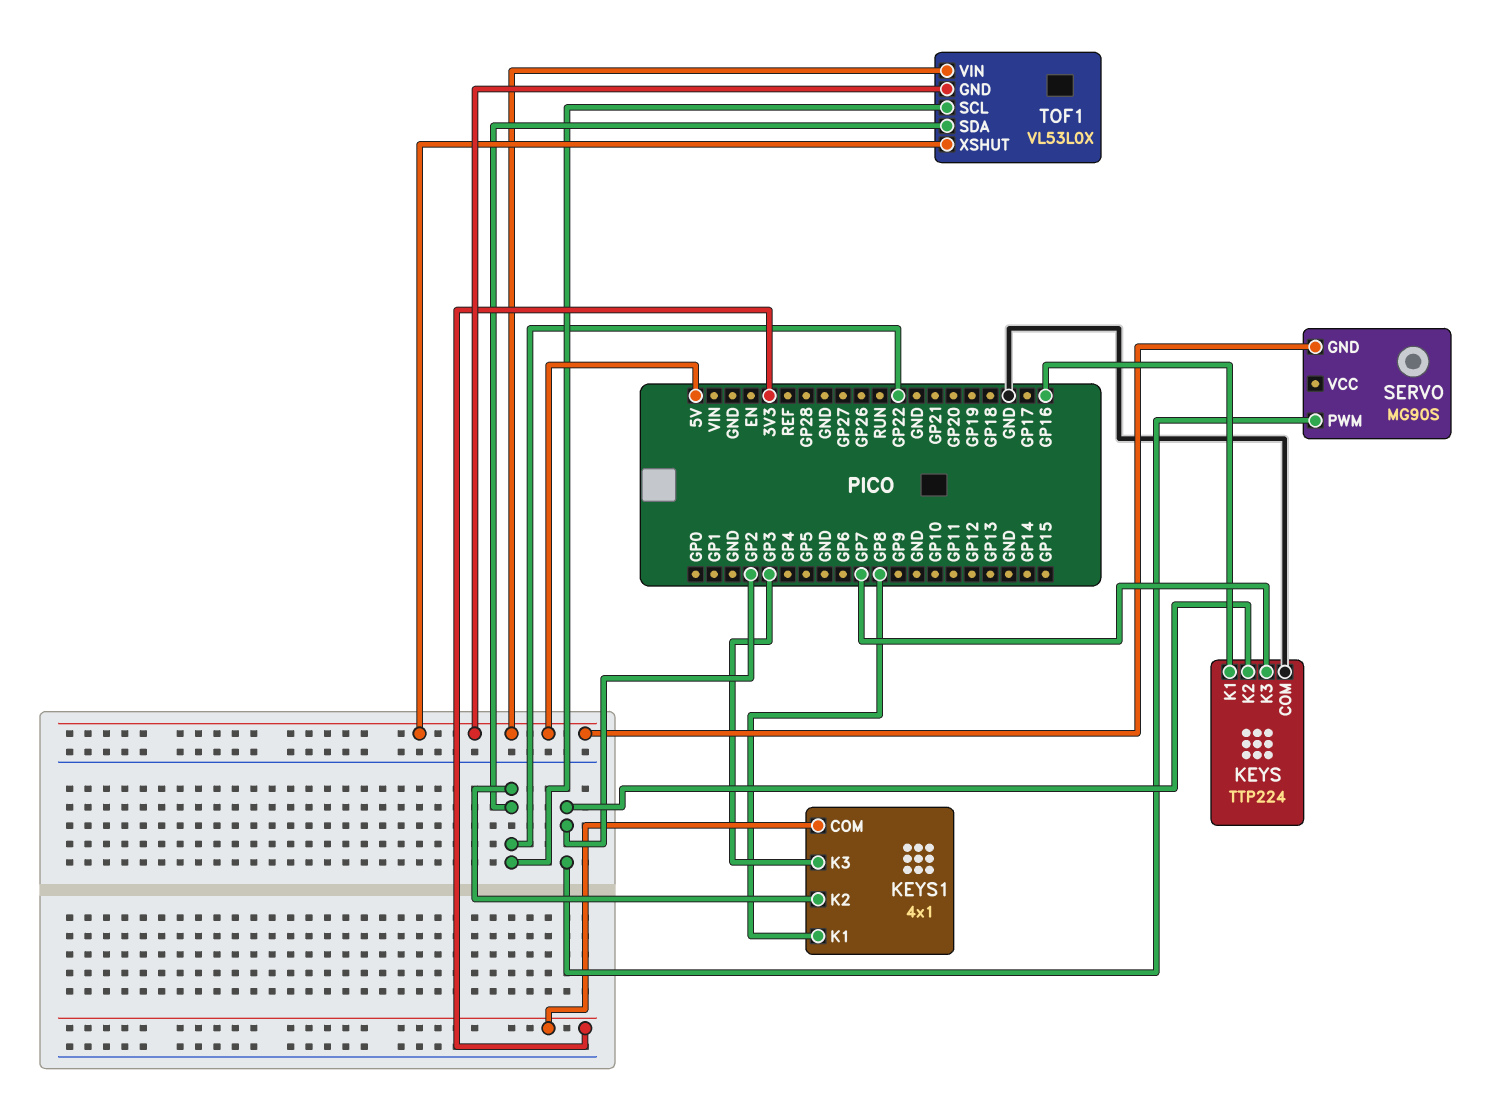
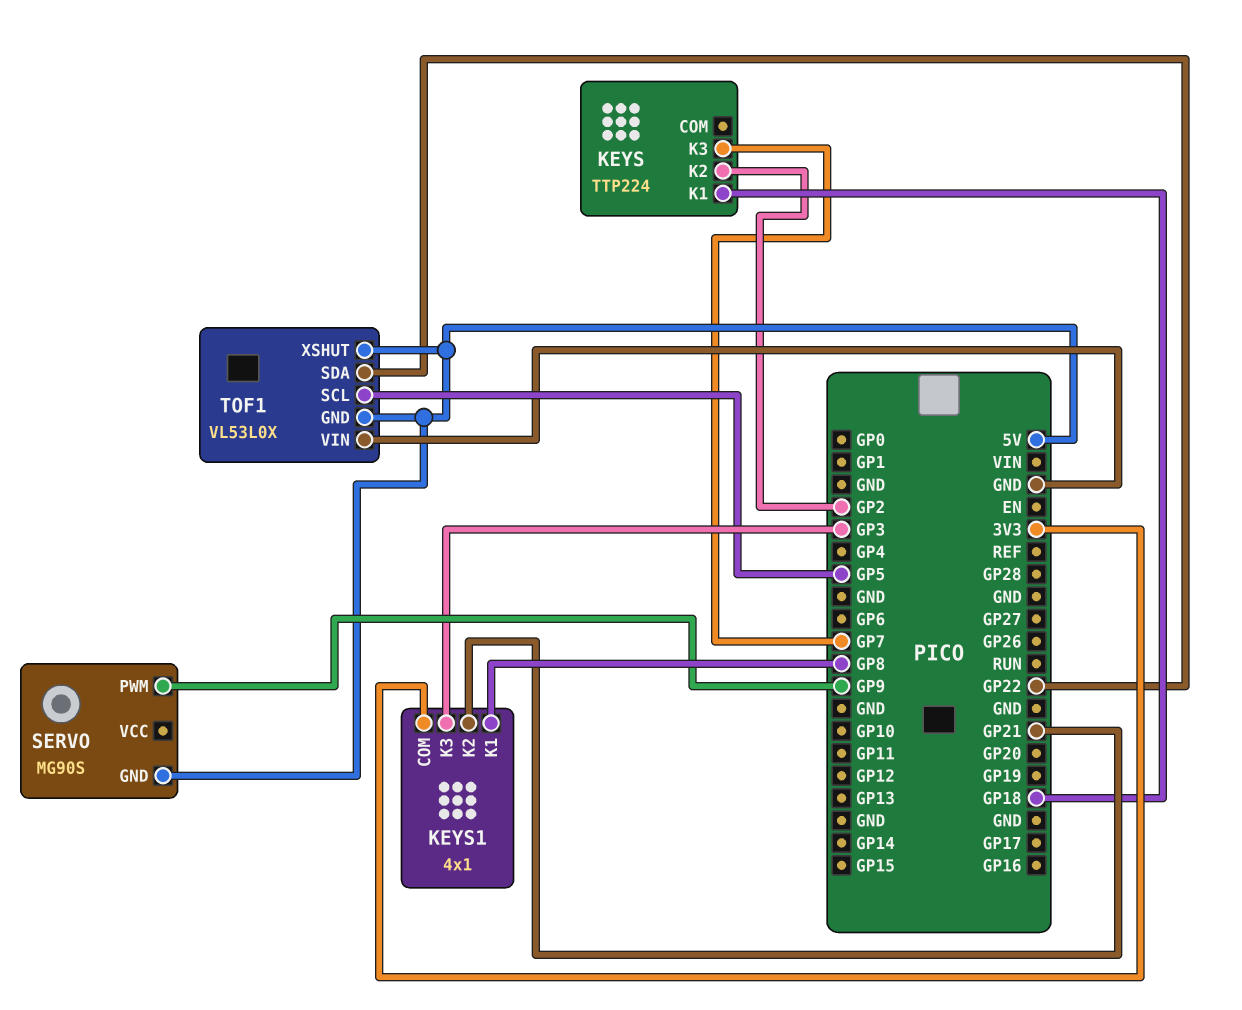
KEYS pin COM: GND -> none
KEYS pin K1: GP16 -> GP18
KEYS1 pin K2: GP22 -> GP21
SERVO pin PWM: GP2 -> GP9
TOF1 pin SCL: GP22 -> GP5
TOF1 pin VIN: 5V -> GND

